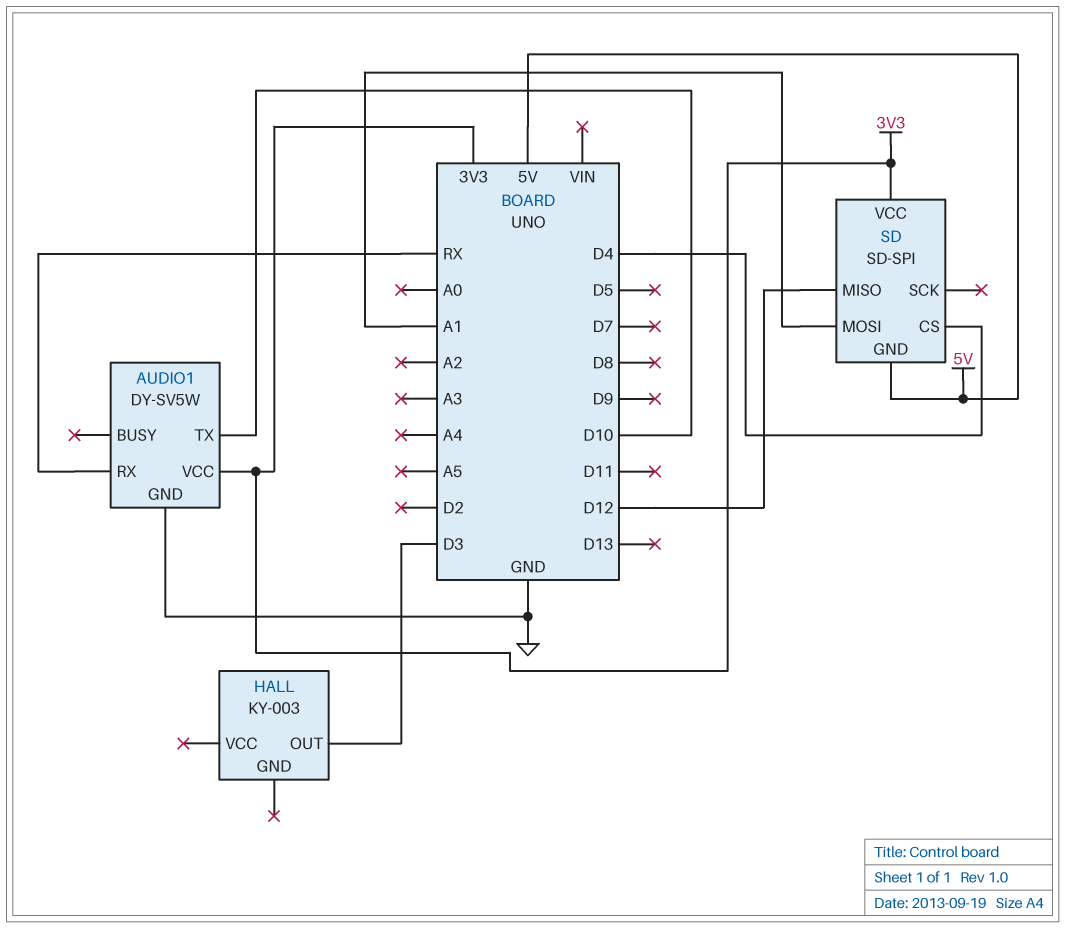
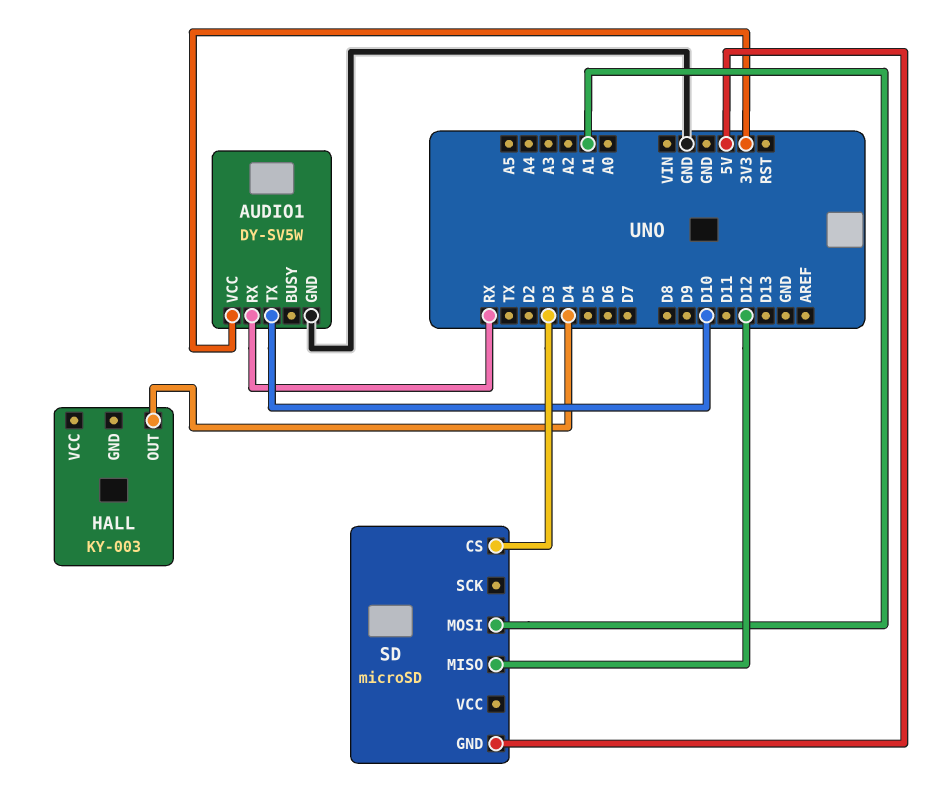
HALL pin OUT: D3 -> D4
SD: SD-SPI -> microSD
SD pin CS: D4 -> D3
SD pin VCC: 3V3 -> none

